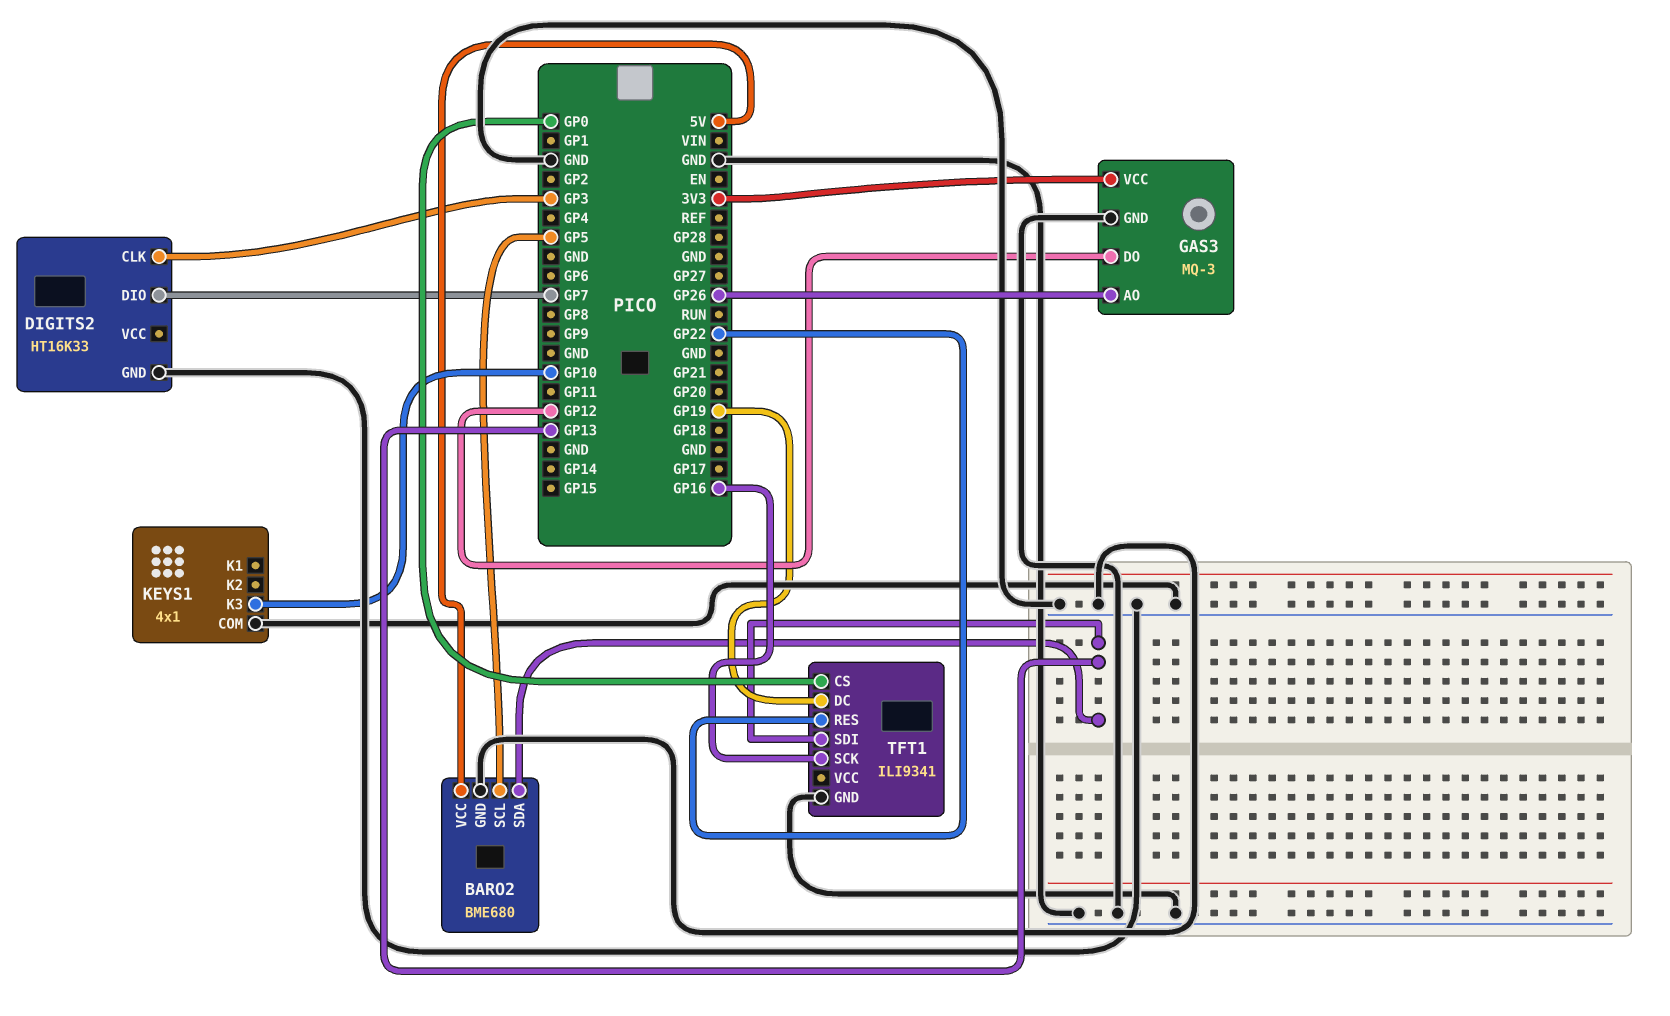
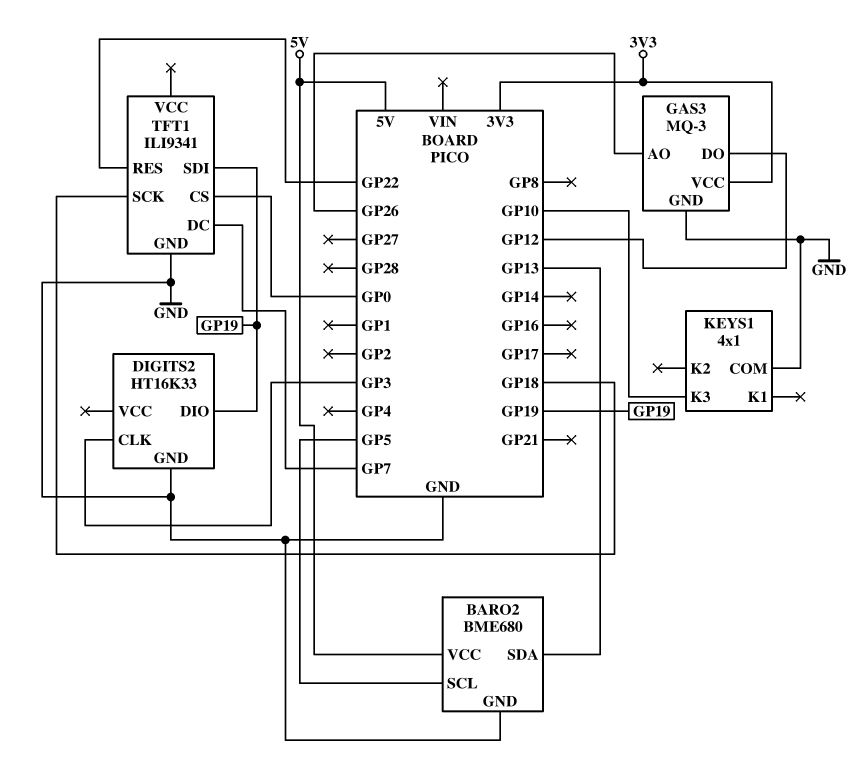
DIGITS2 pin DIO: GP7 -> GP19
TFT1 pin DC: GP19 -> GP7
TFT1 pin SCK: GP16 -> GP18
TFT1 pin SDI: GP13 -> GP19

